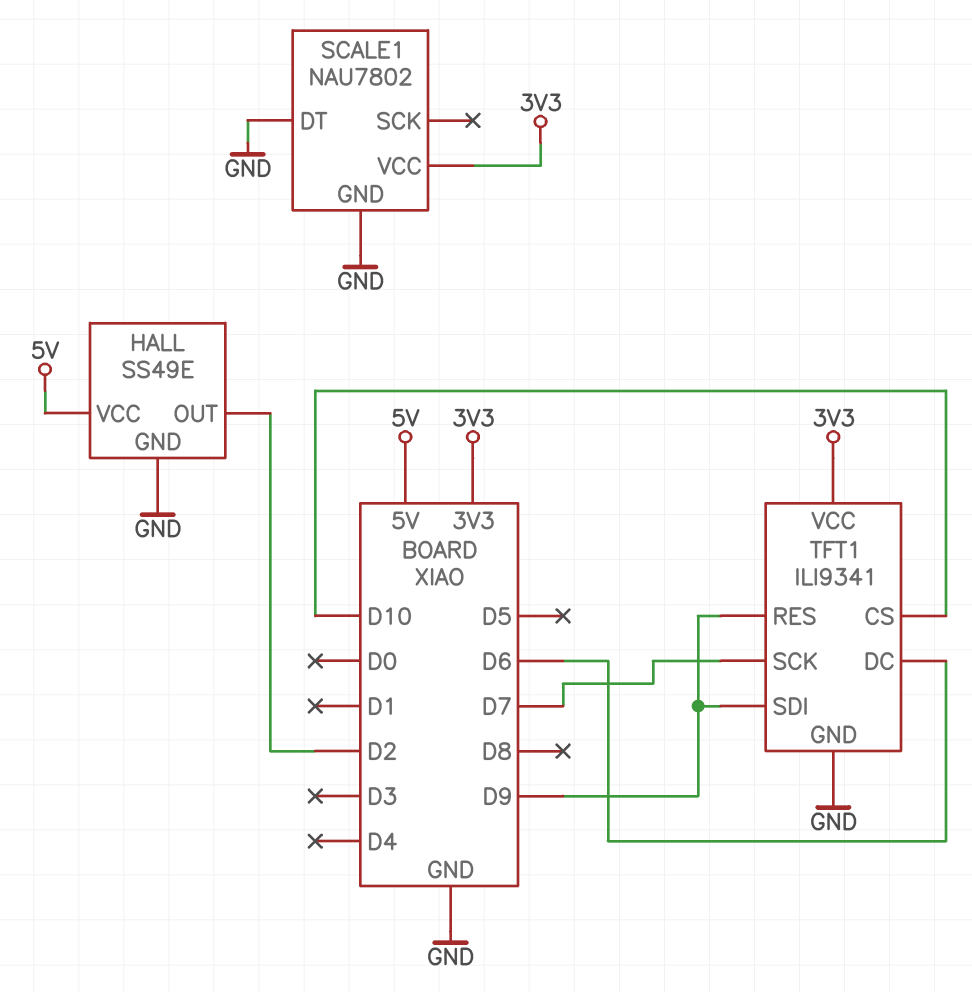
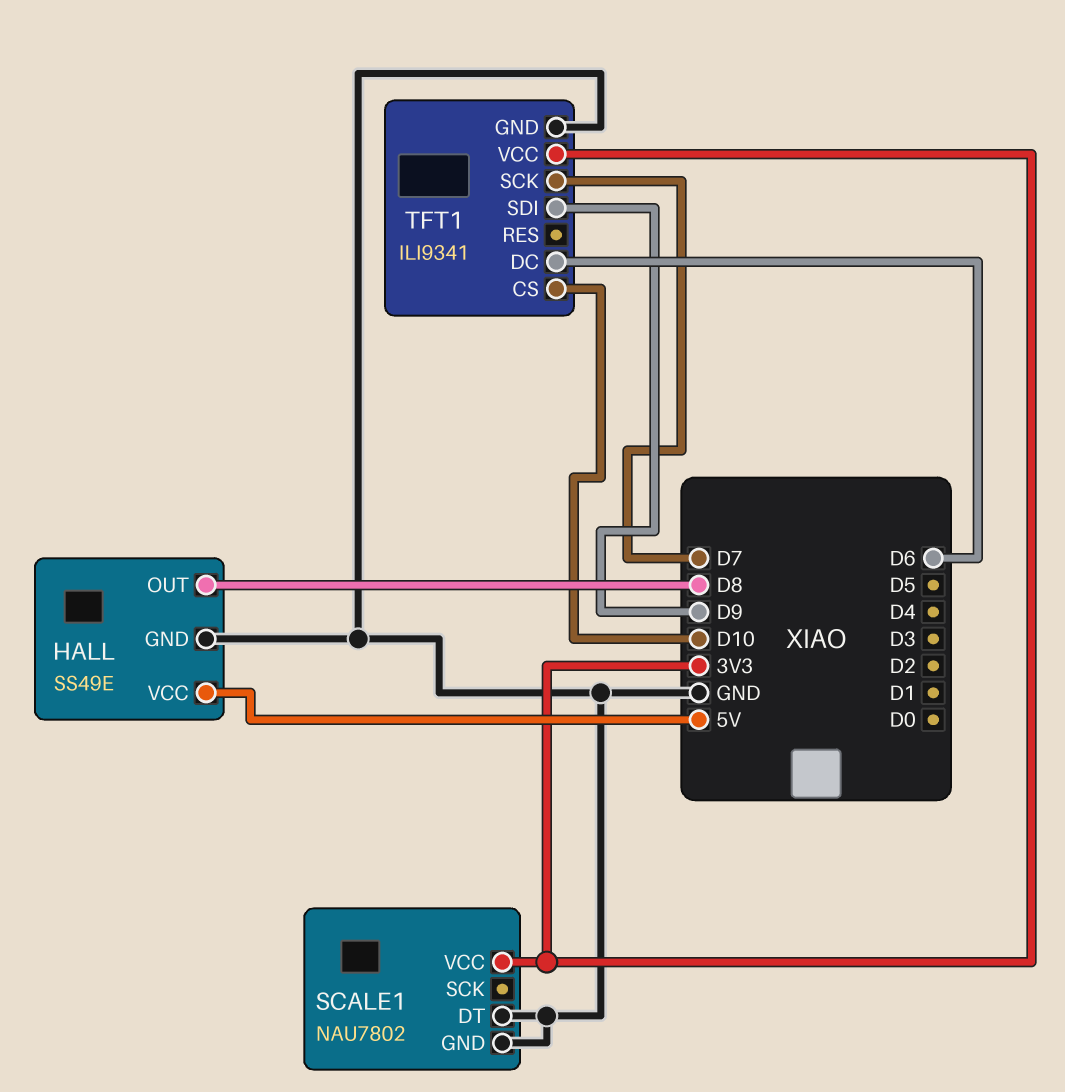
HALL pin OUT: D2 -> D8
TFT1 pin RES: D9 -> none

